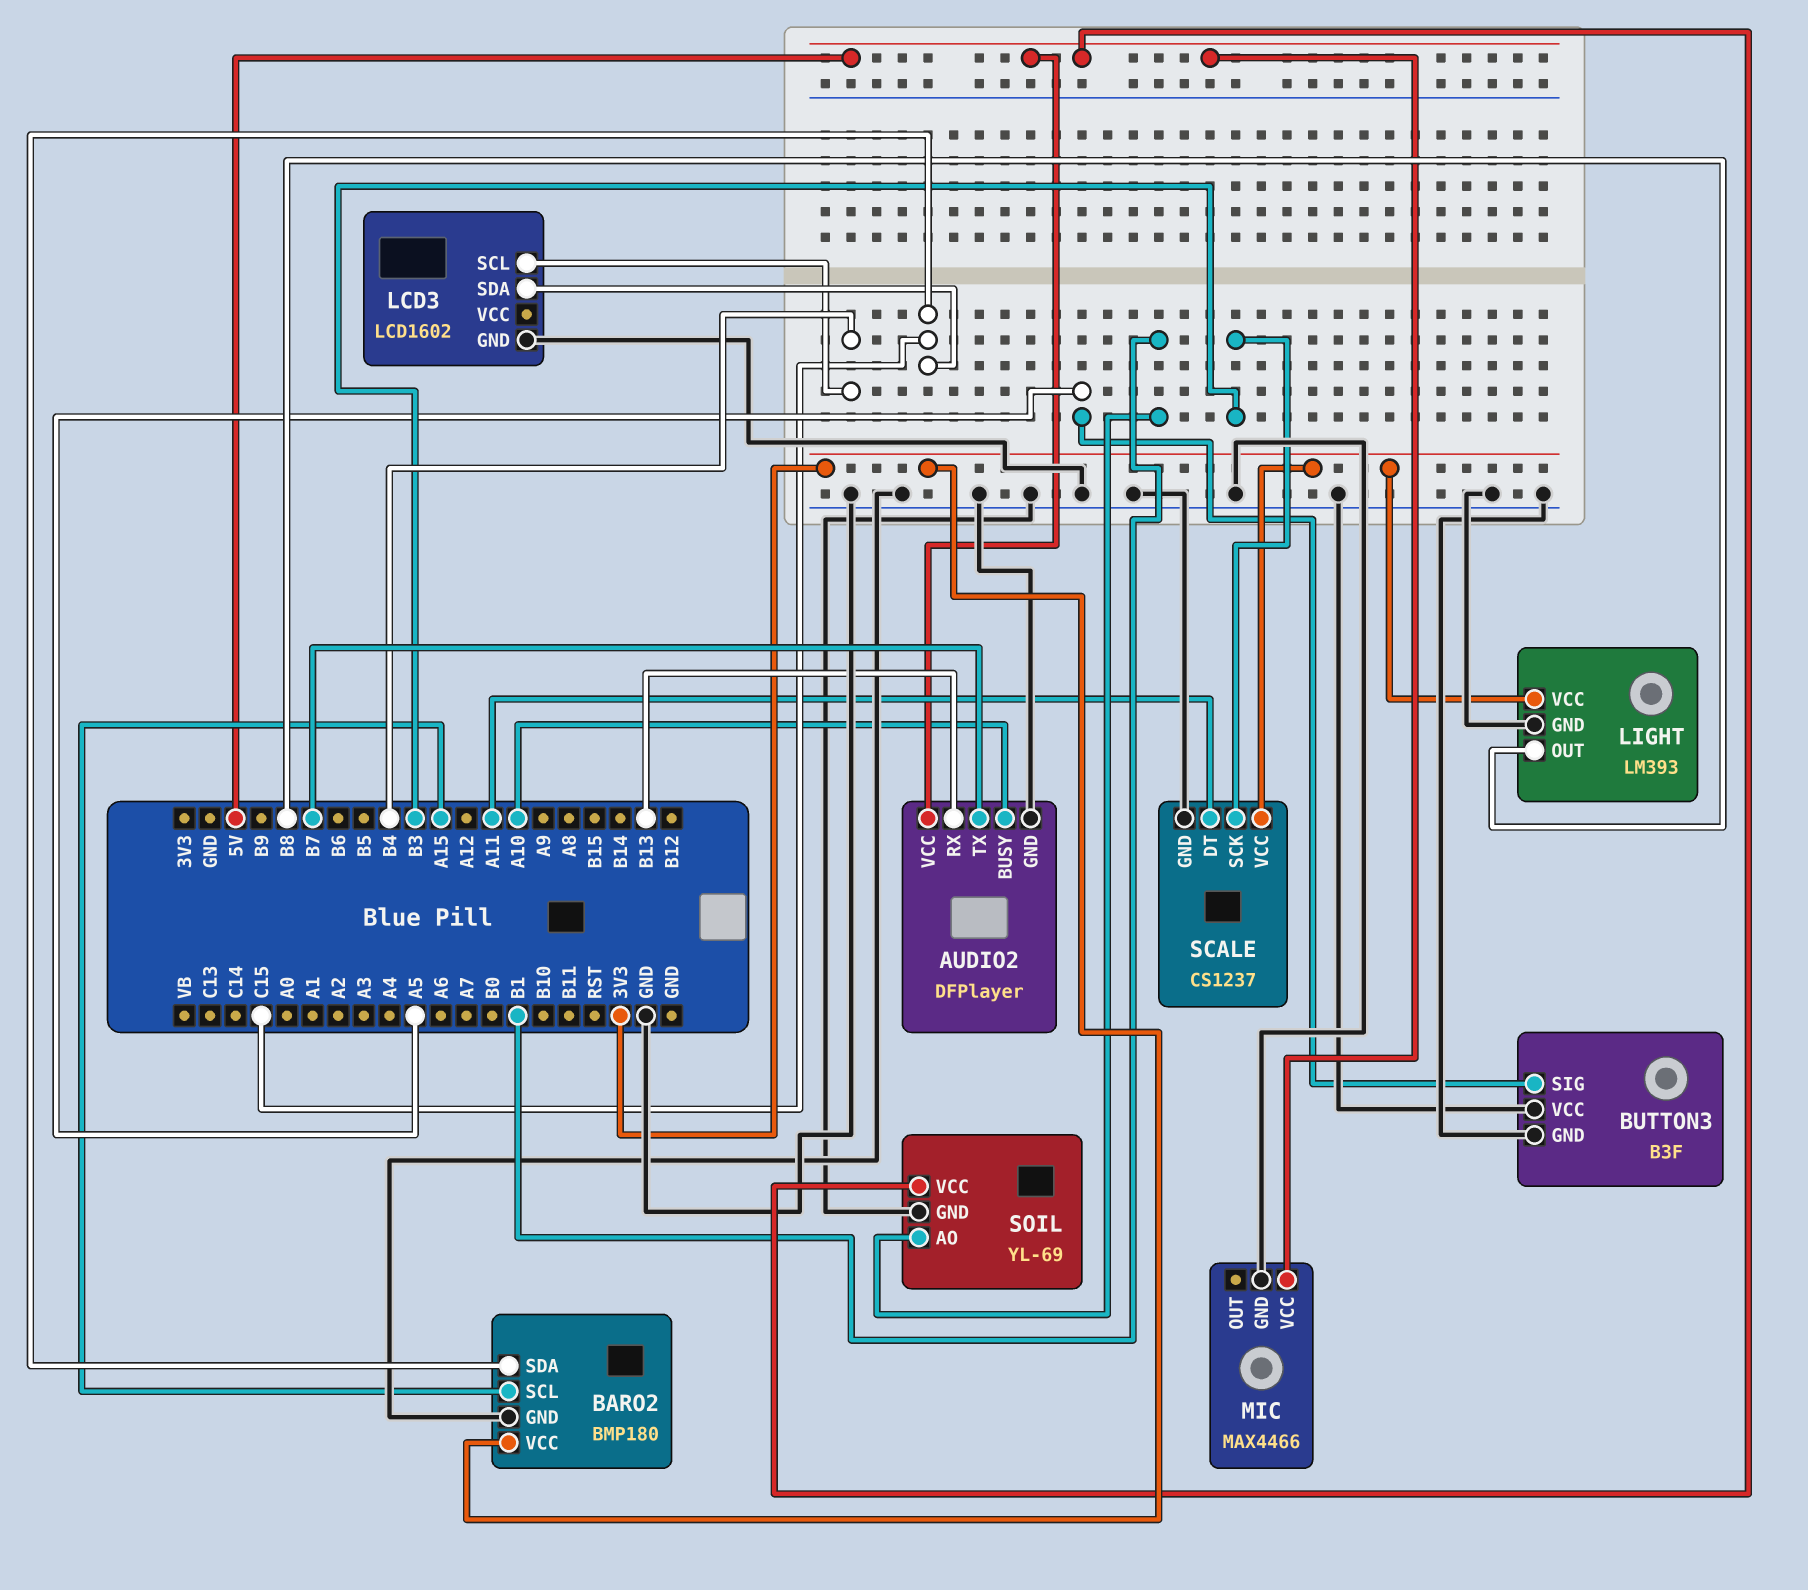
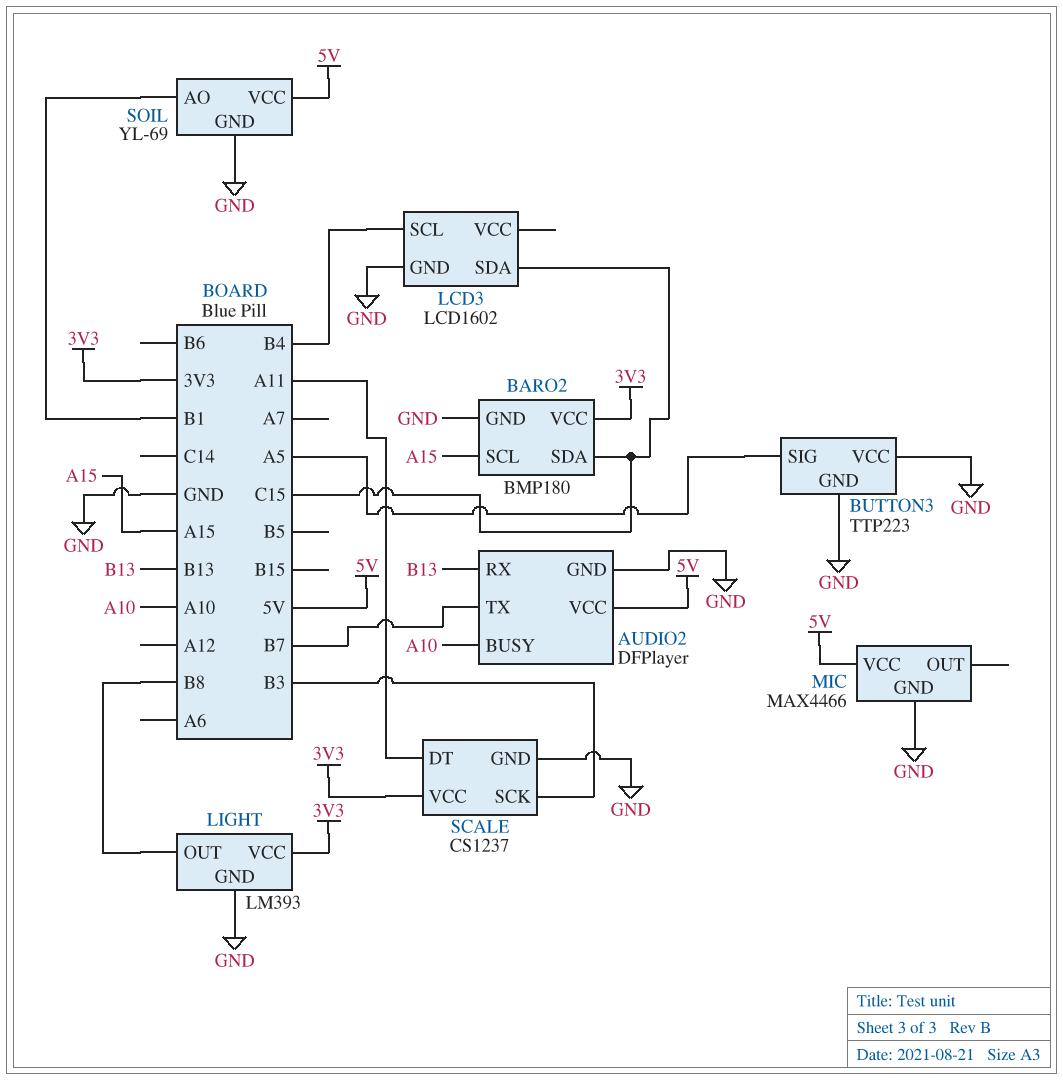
BUTTON3: B3F -> TTP223

